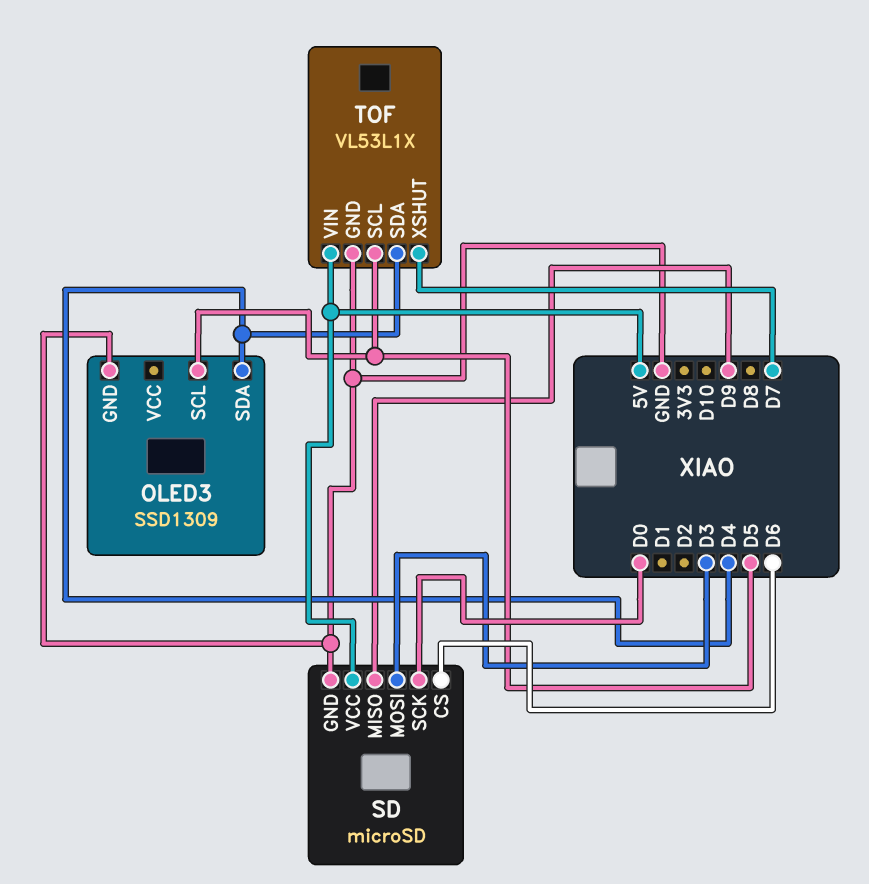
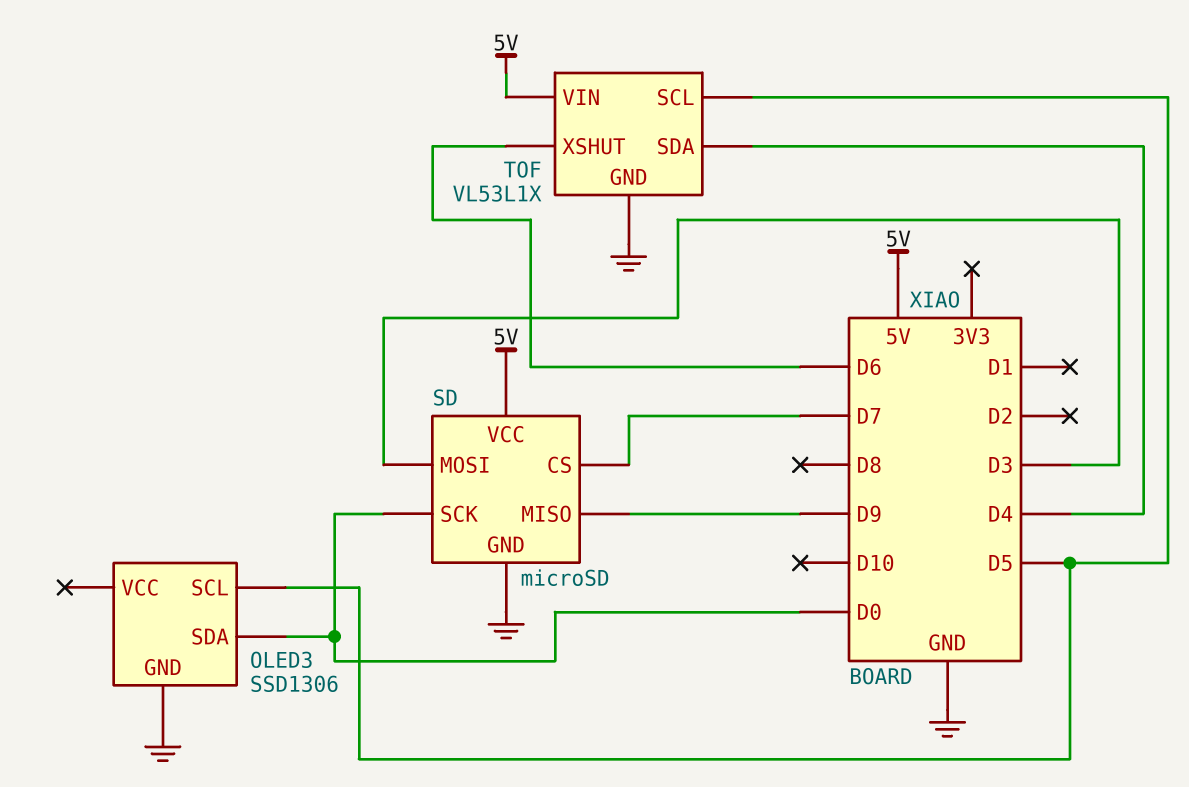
OLED3: SSD1309 -> SSD1306
OLED3 pin SDA: D4 -> D0
SD pin CS: D6 -> D7
TOF pin XSHUT: D7 -> D6

